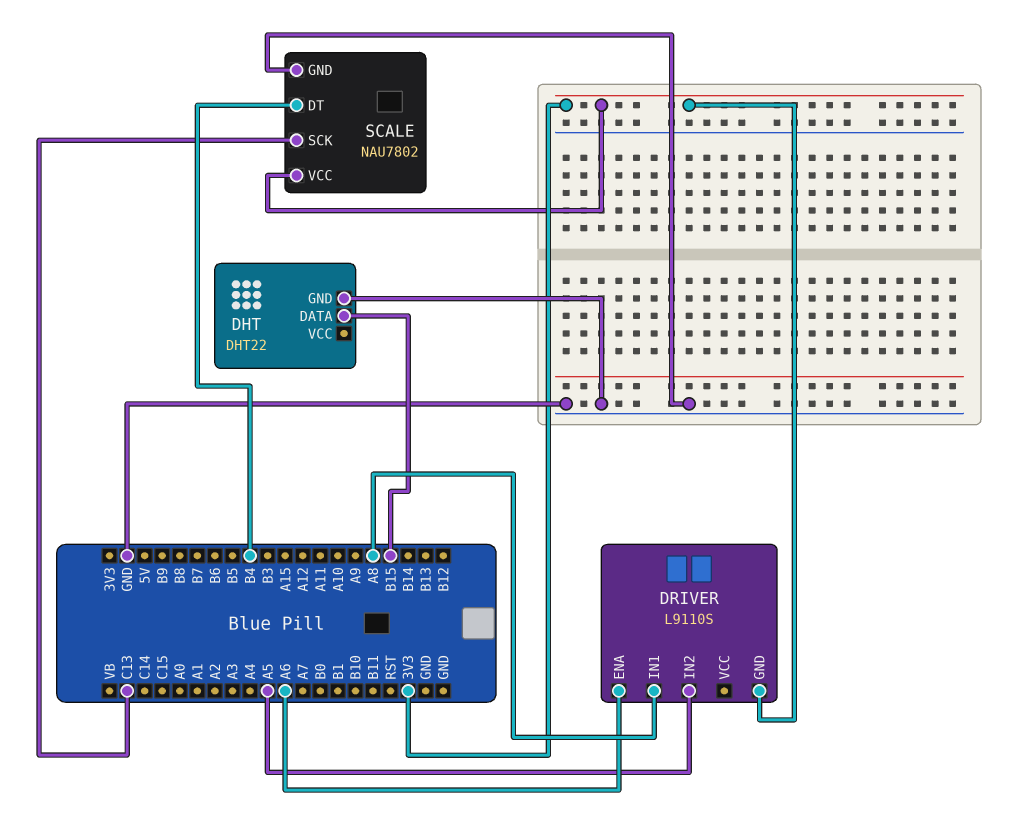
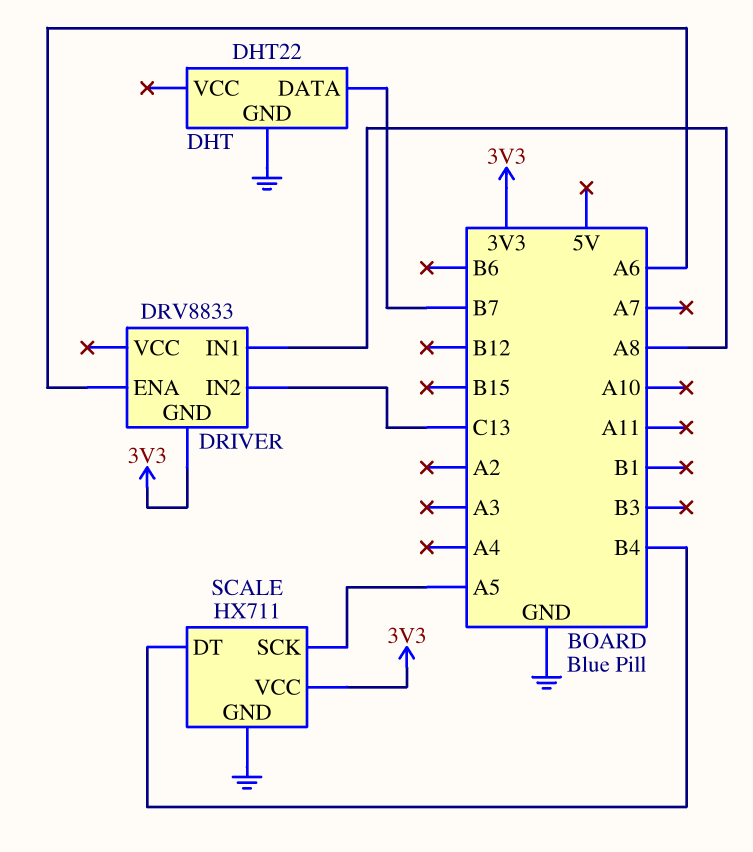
DHT pin DATA: B15 -> B7
DRIVER: L9110S -> DRV8833
DRIVER pin IN2: A5 -> C13
SCALE: NAU7802 -> HX711
SCALE pin SCK: C13 -> A5

